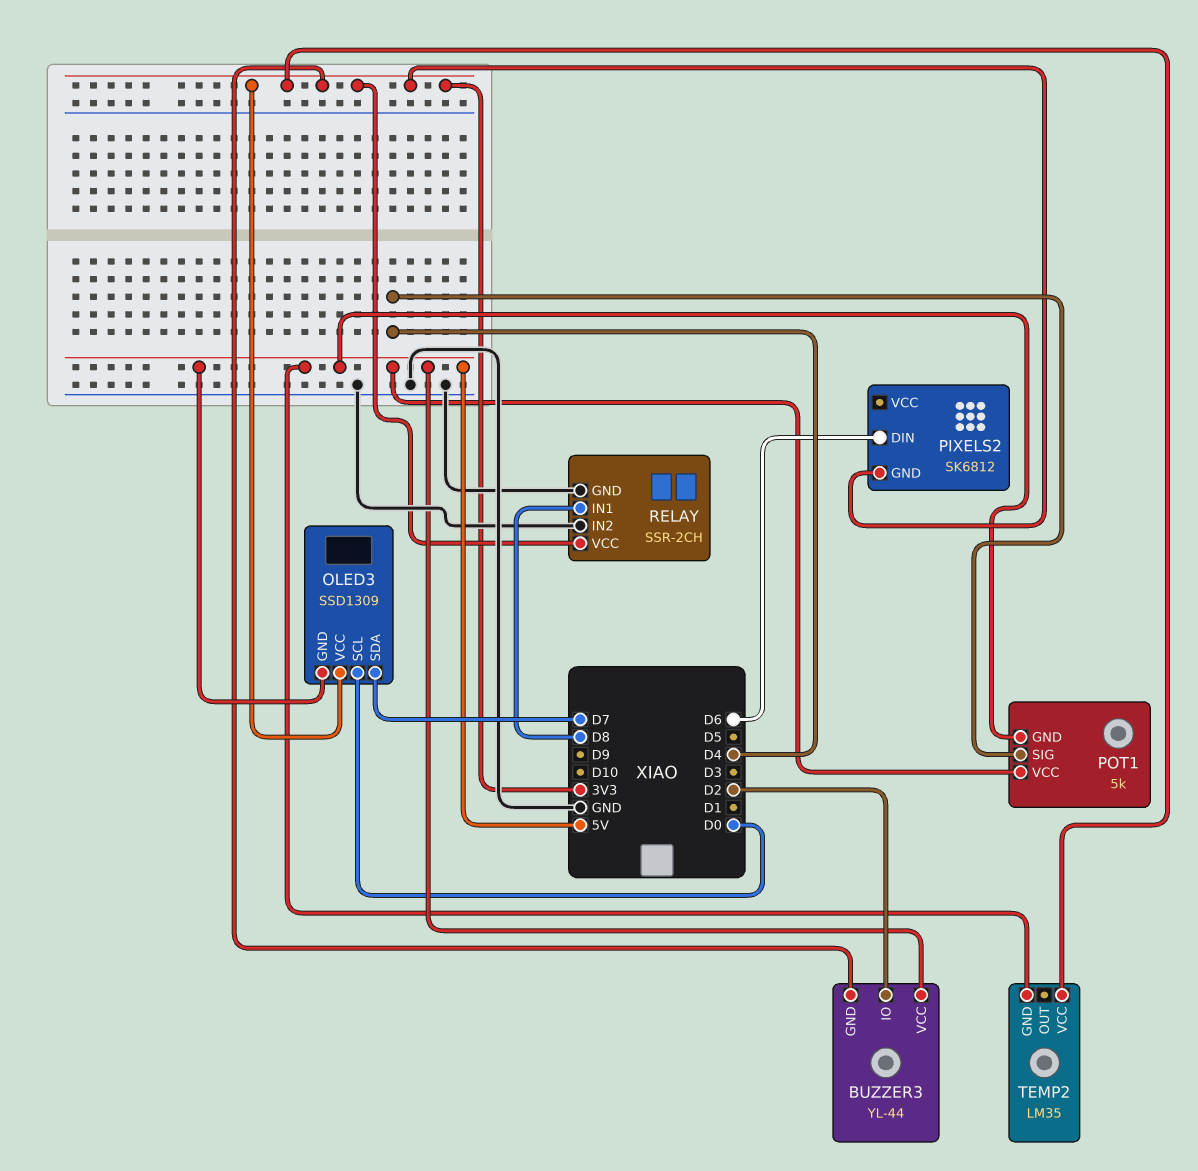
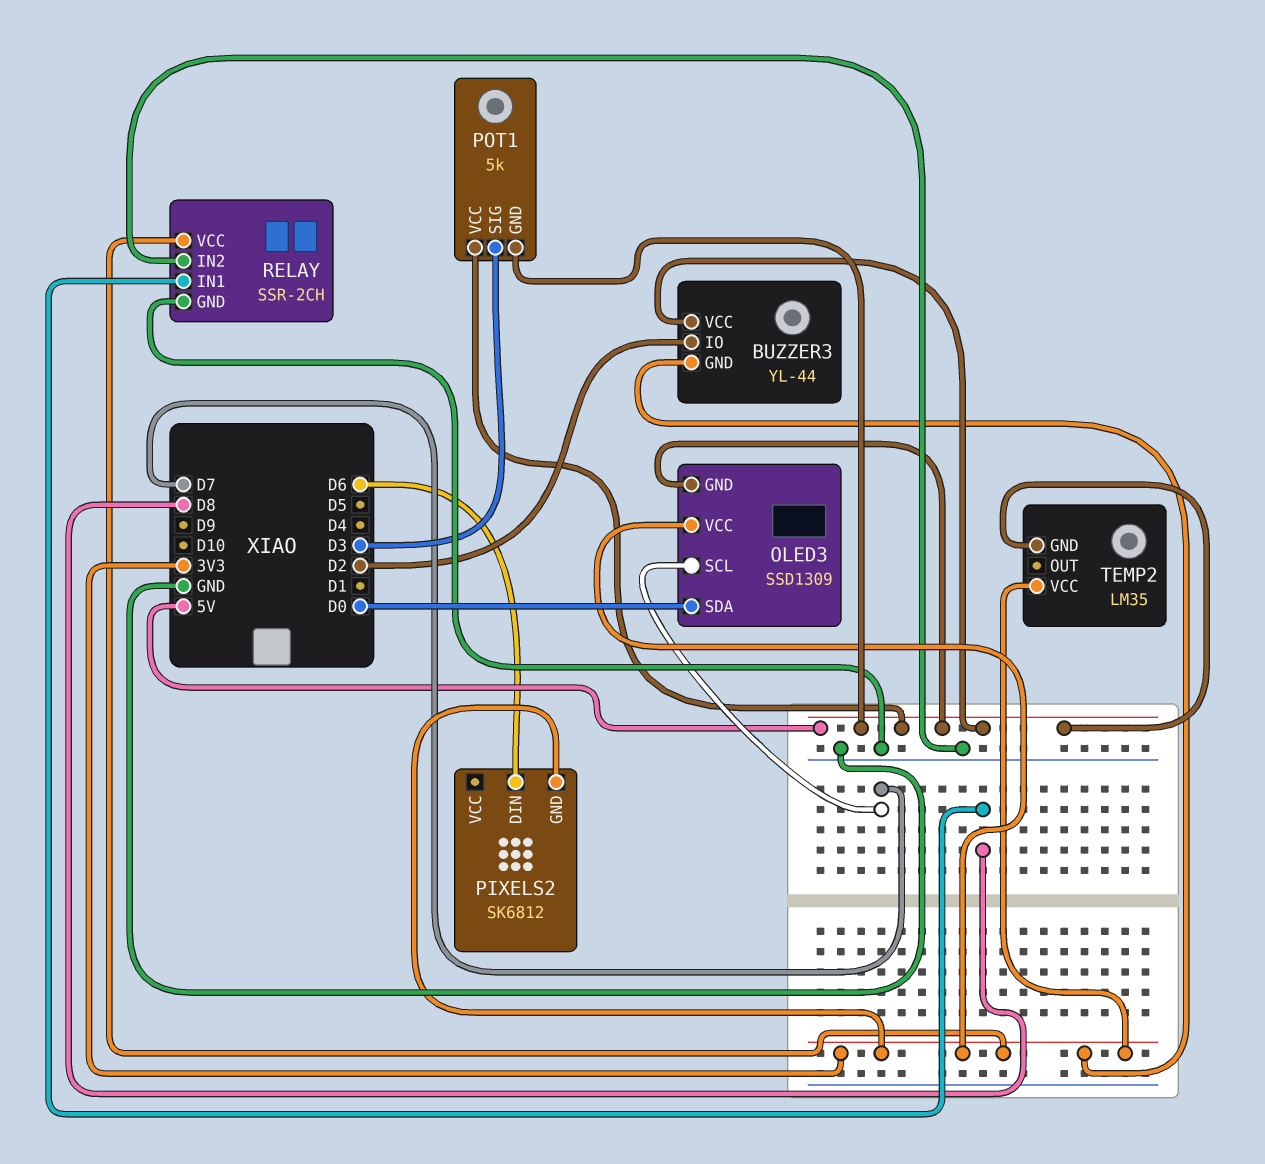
OLED3 pin SCL: D0 -> D7
OLED3 pin SDA: D7 -> D0
POT1 pin SIG: D4 -> D3

